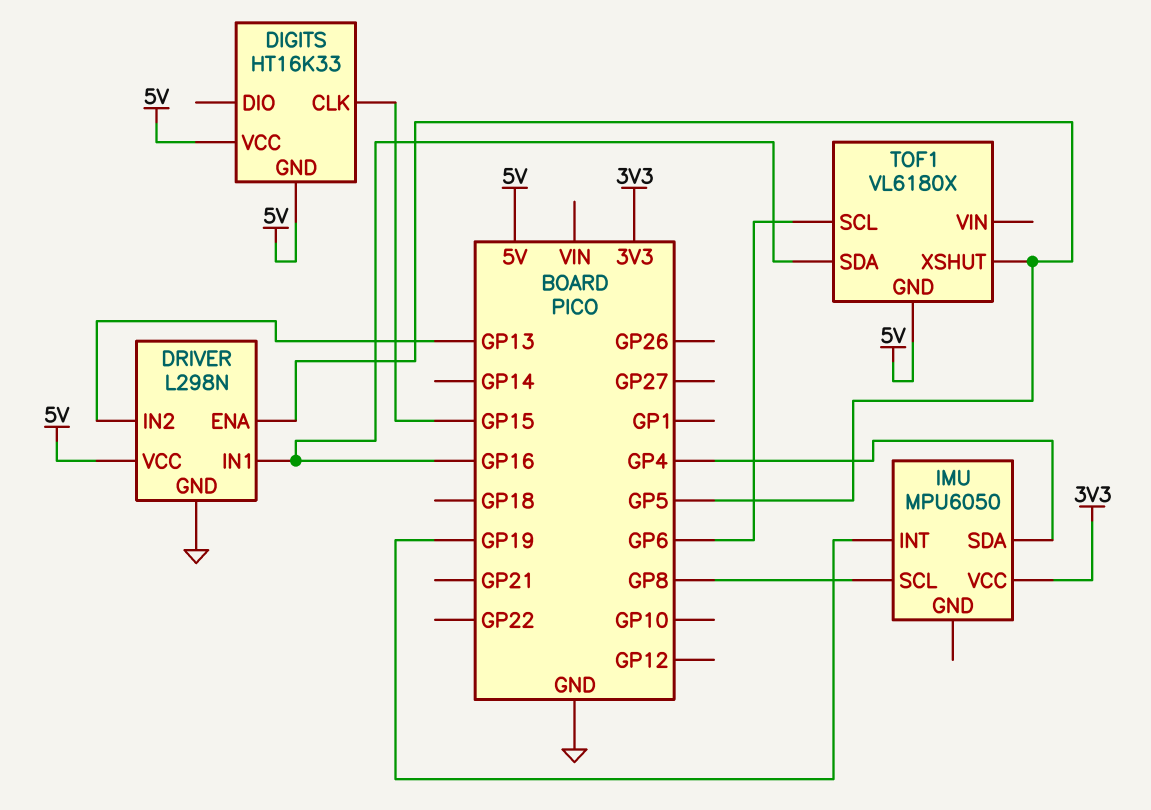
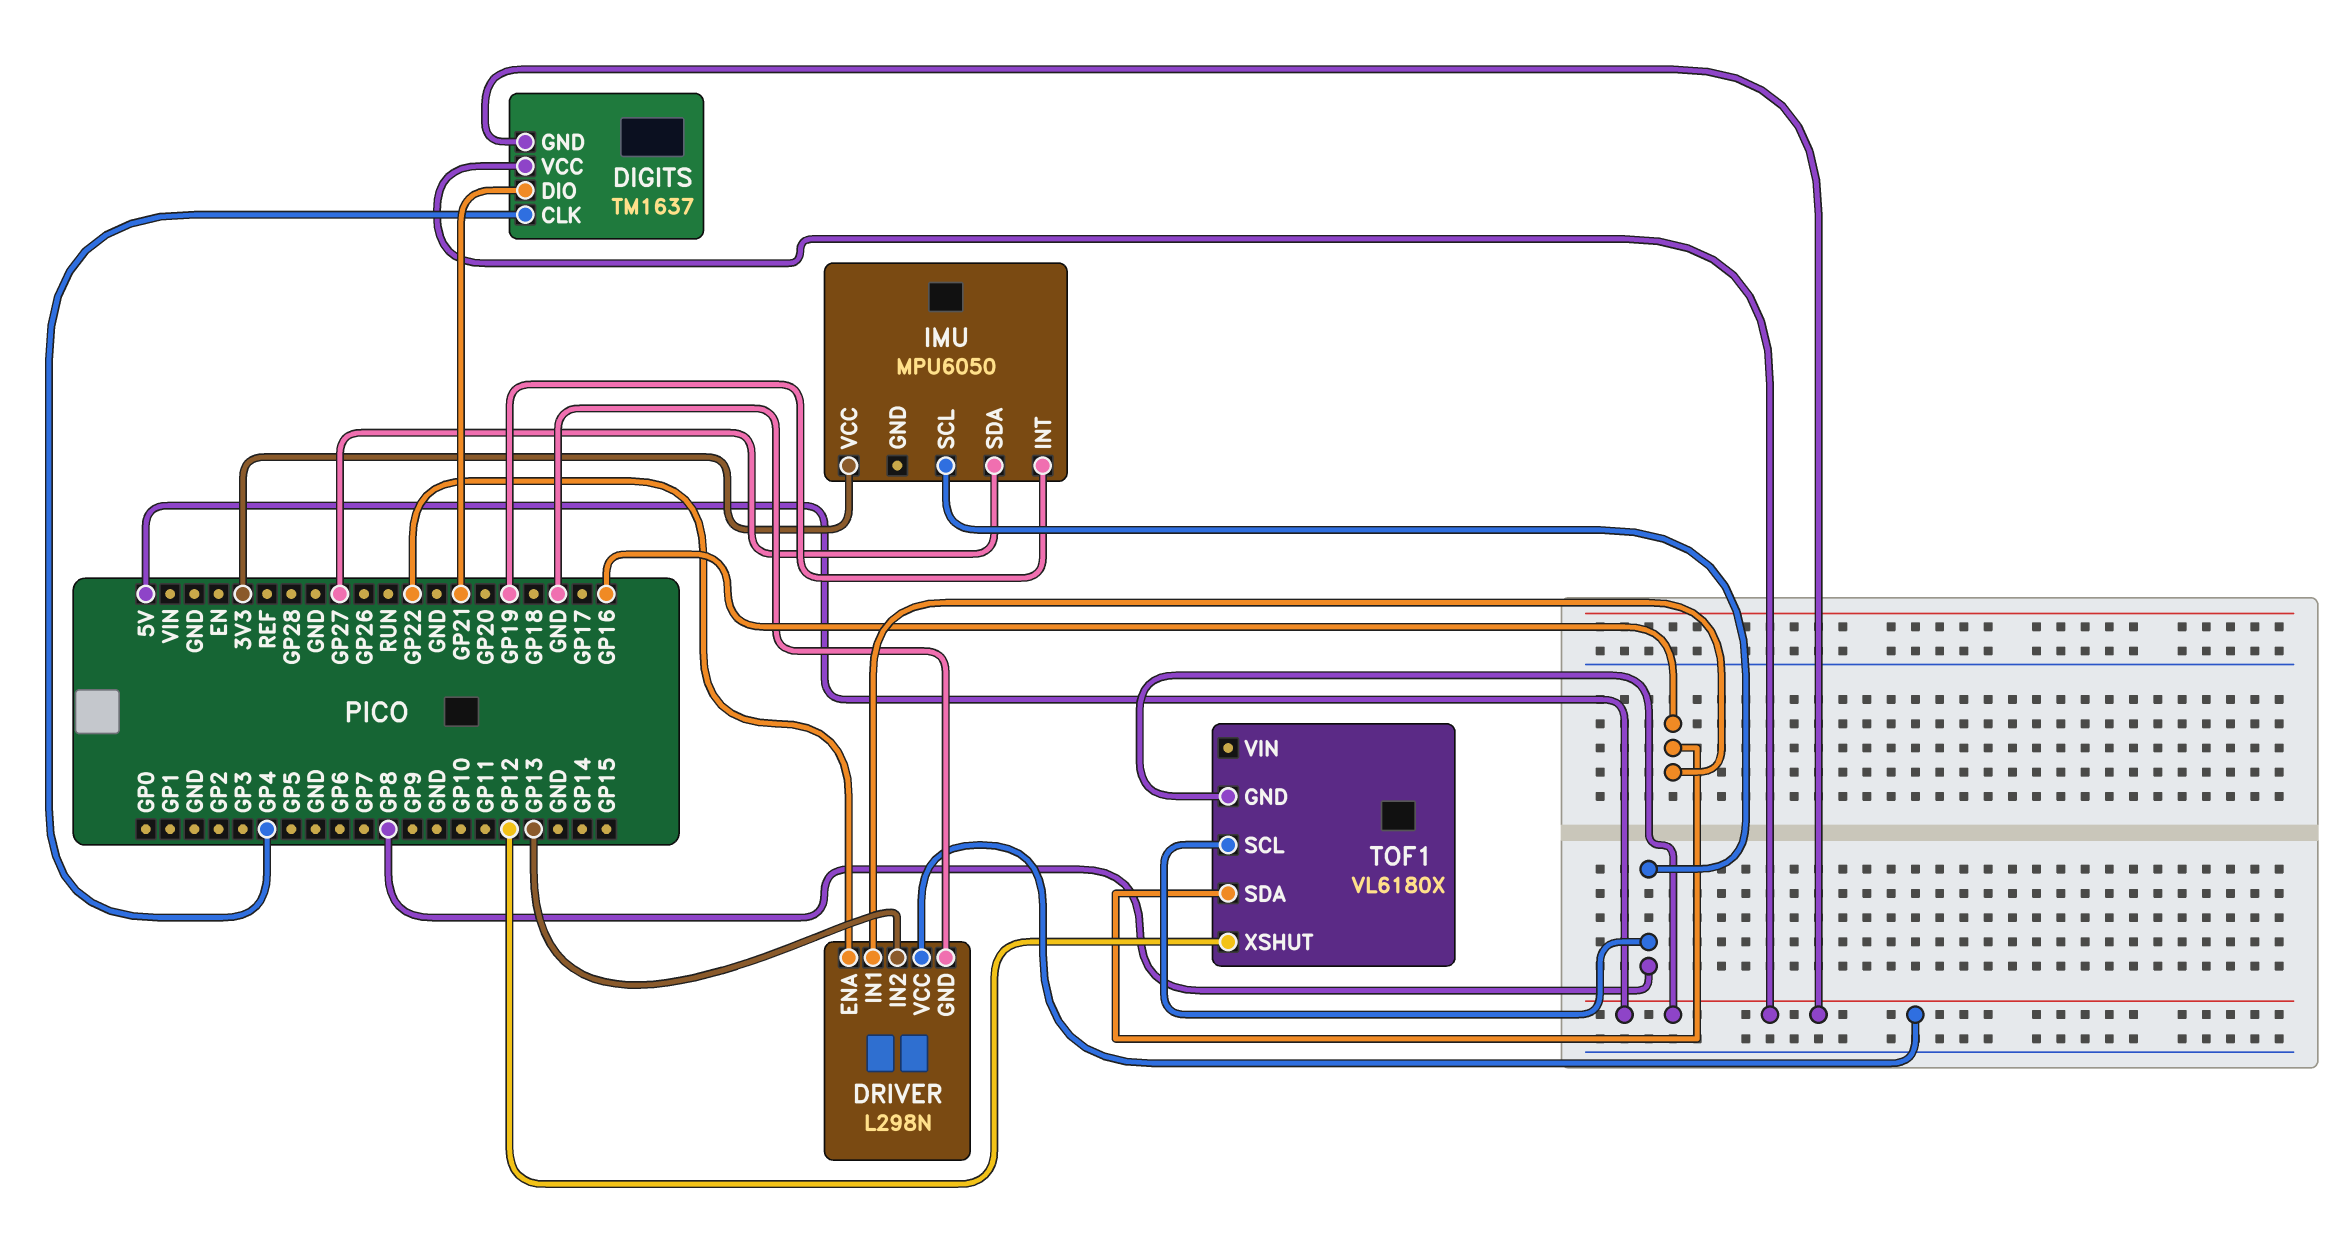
DIGITS: HT16K33 -> TM1637
DIGITS pin CLK: GP15 -> GP4
DIGITS pin DIO: none -> GP21
DRIVER pin ENA: GP5 -> GP22
IMU pin SDA: GP4 -> GP27
TOF1 pin SCL: GP6 -> GP8
TOF1 pin XSHUT: GP5 -> GP12

